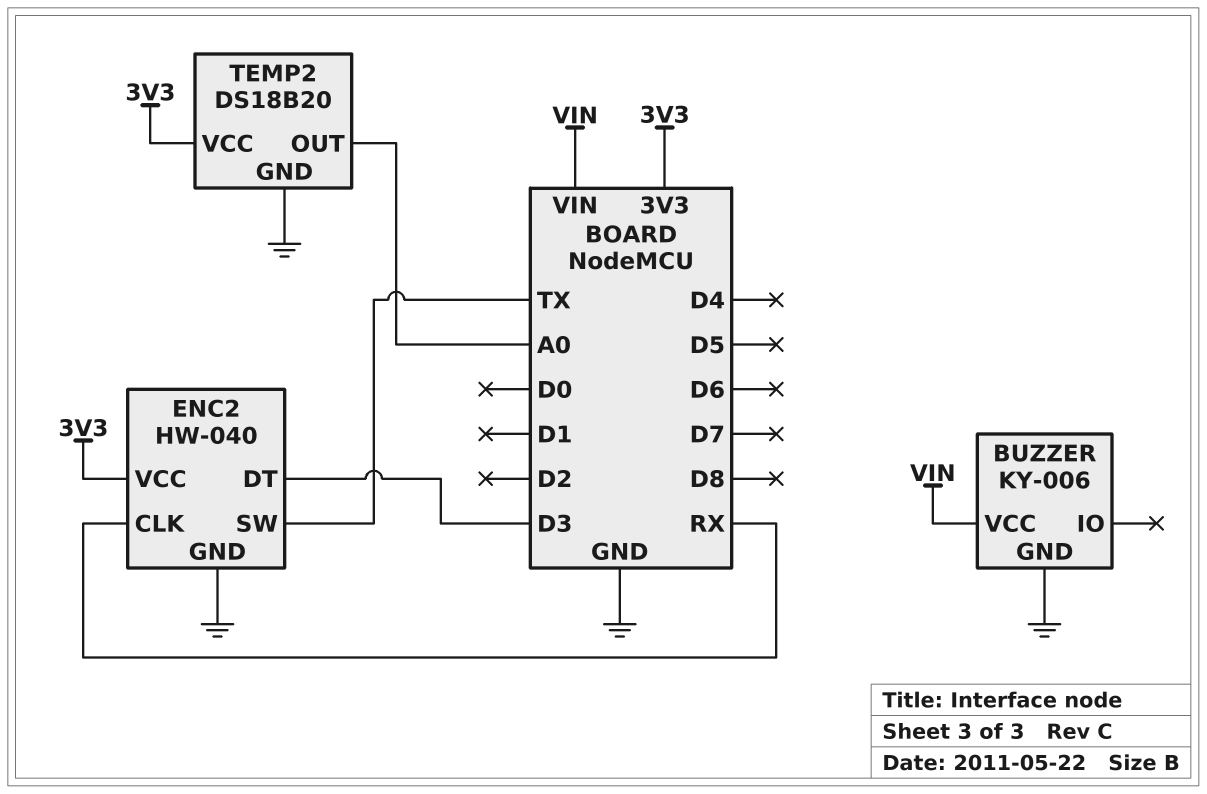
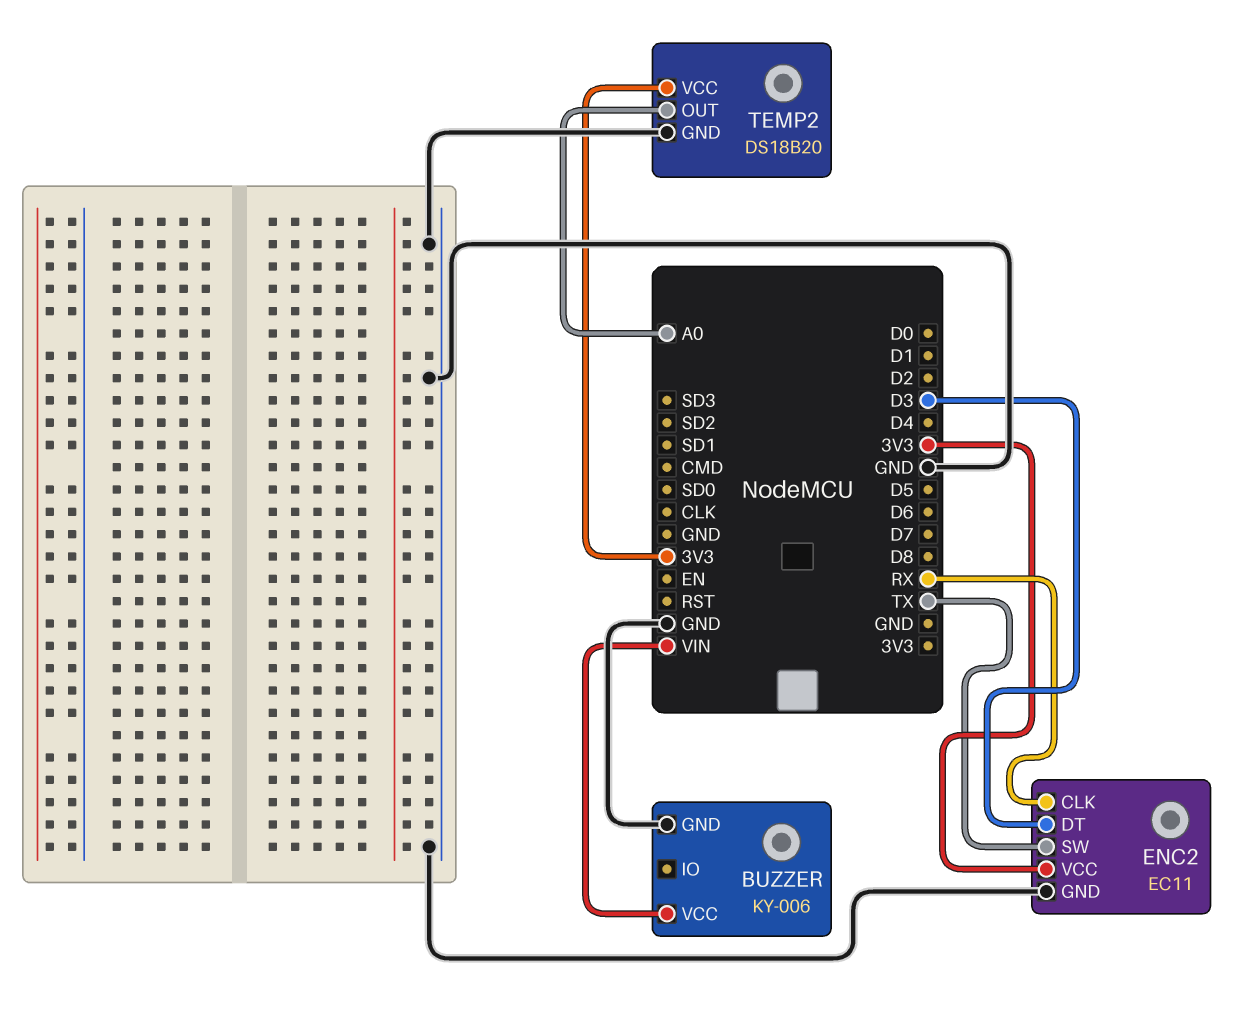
ENC2: HW-040 -> EC11

